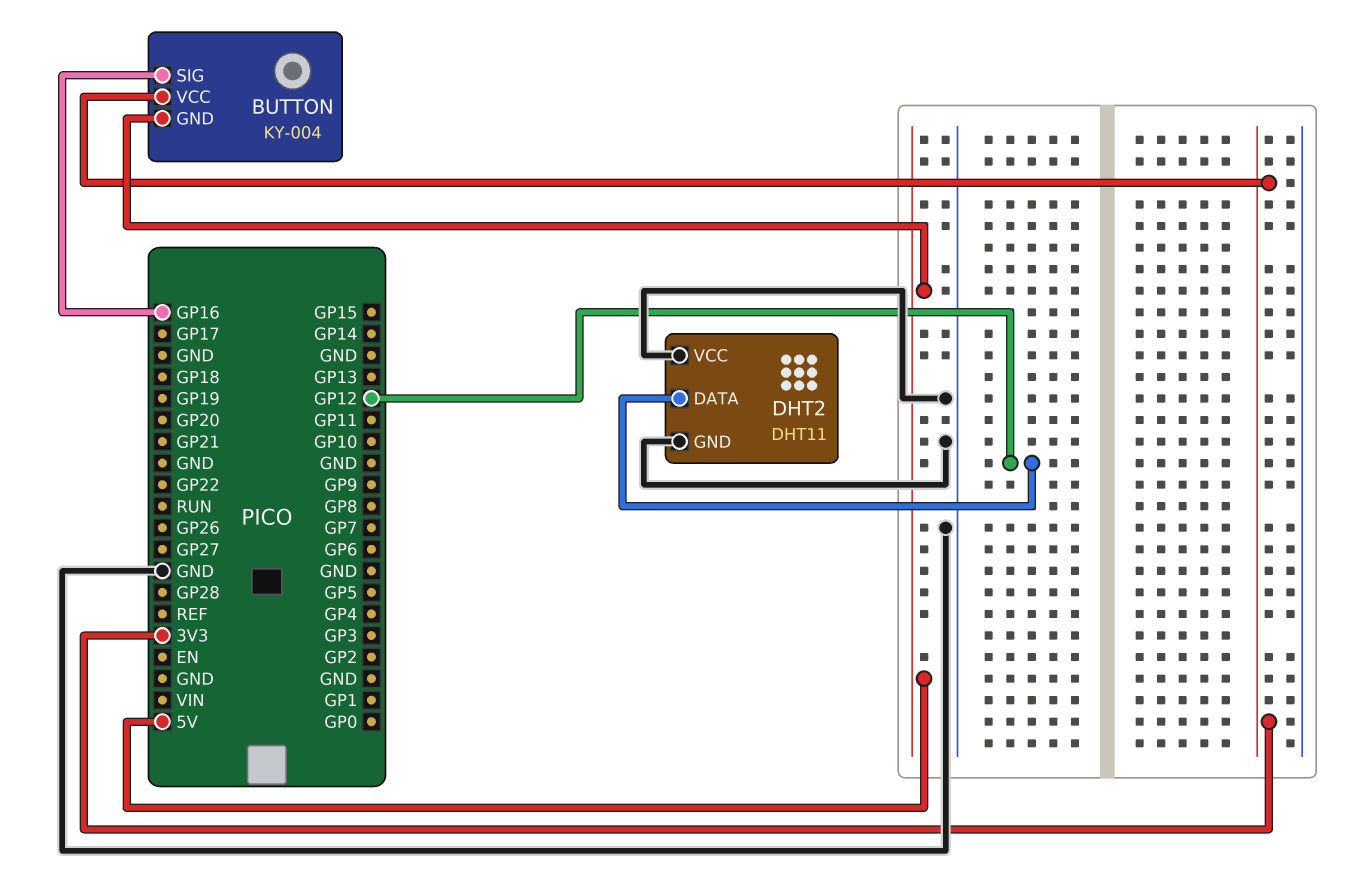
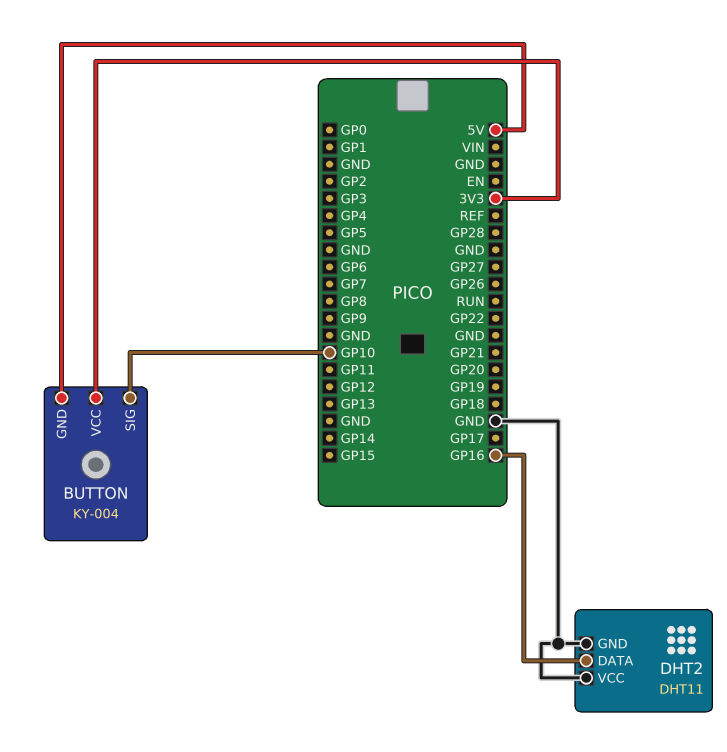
BUTTON pin SIG: GP16 -> GP10
DHT2 pin DATA: GP12 -> GP16

